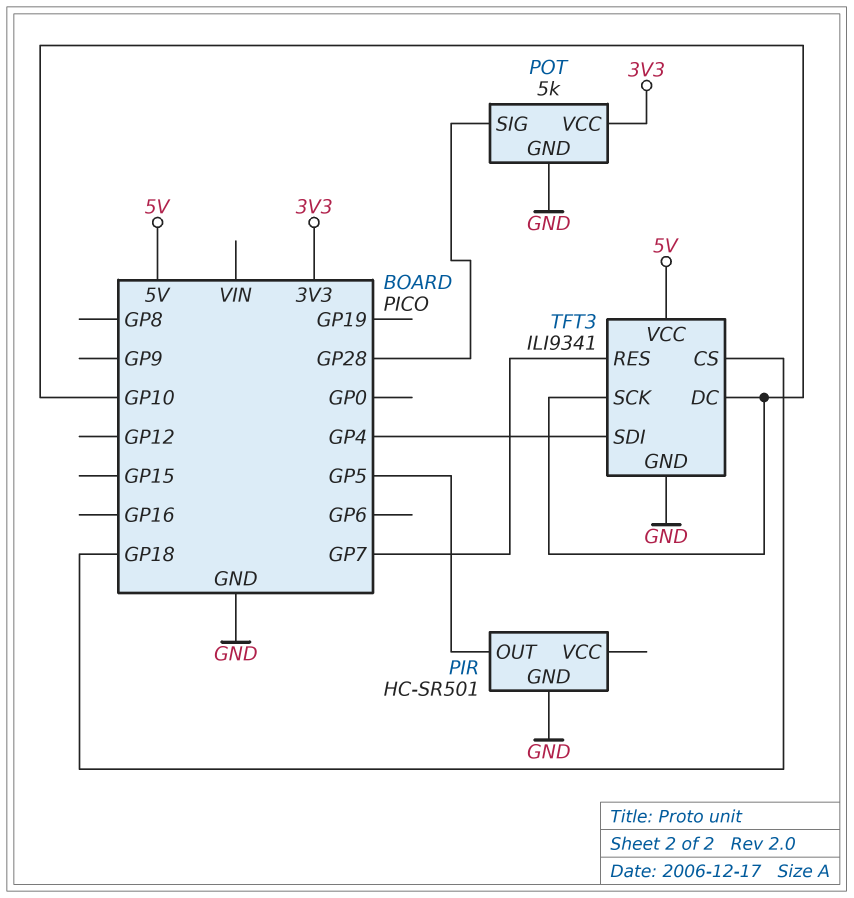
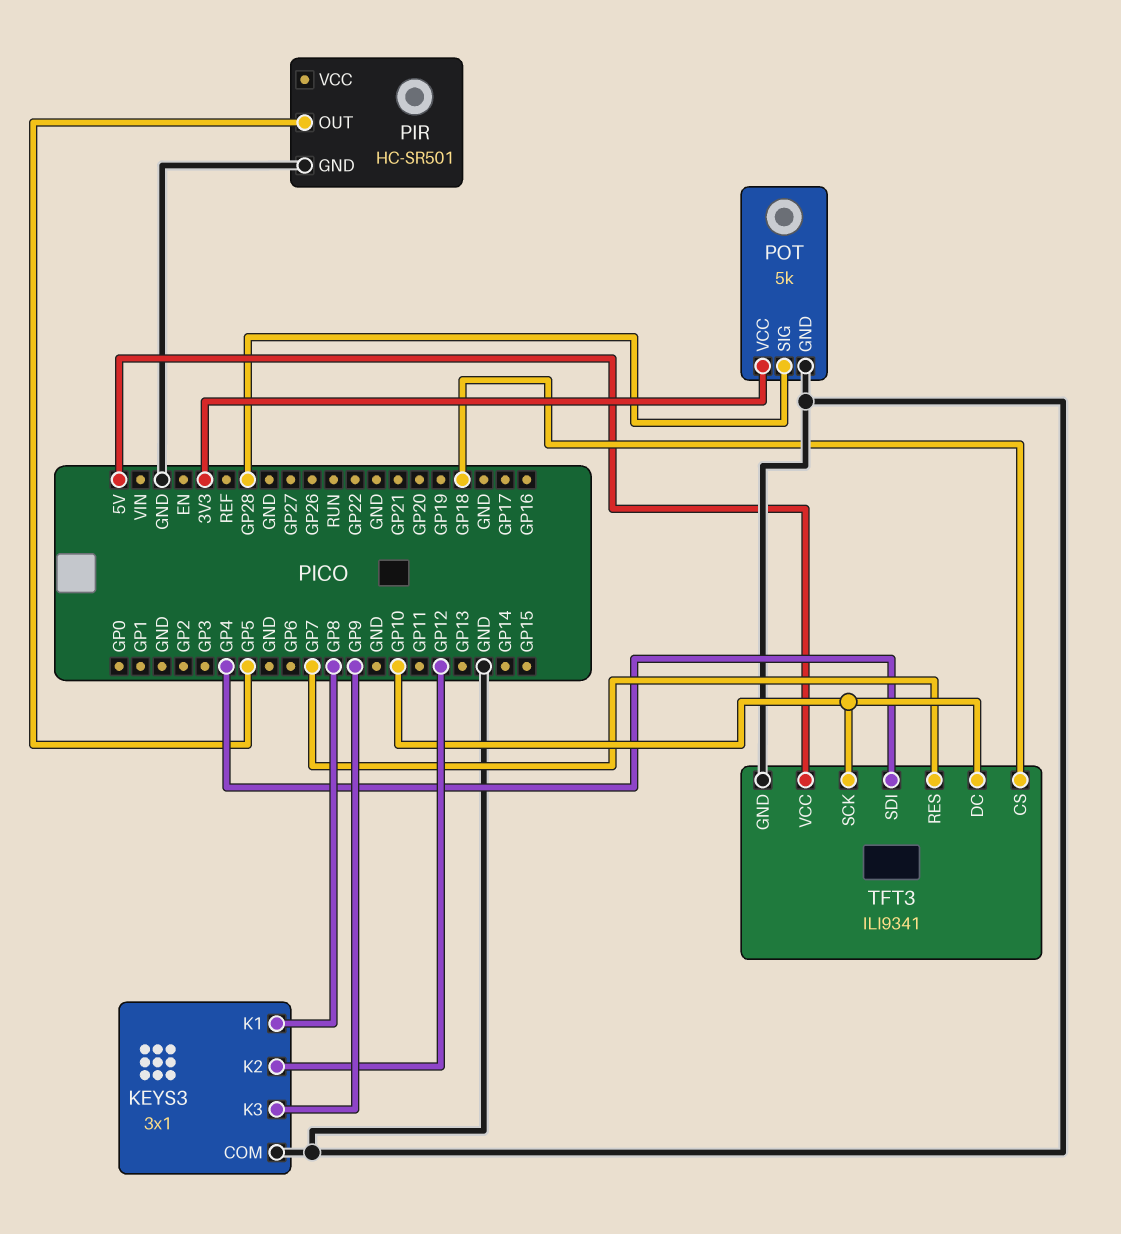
KEYS3: none -> 3x1
KEYS3 pin COM: none -> GND
KEYS3 pin K1: none -> GP8
KEYS3 pin K2: none -> GP12
KEYS3 pin K3: none -> GP9

